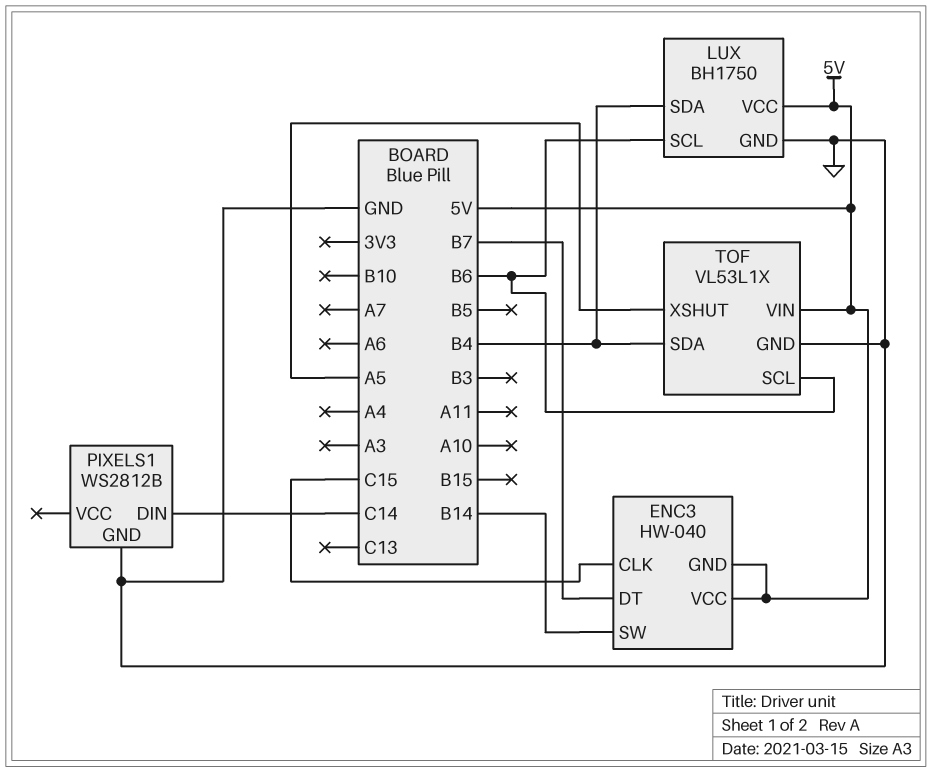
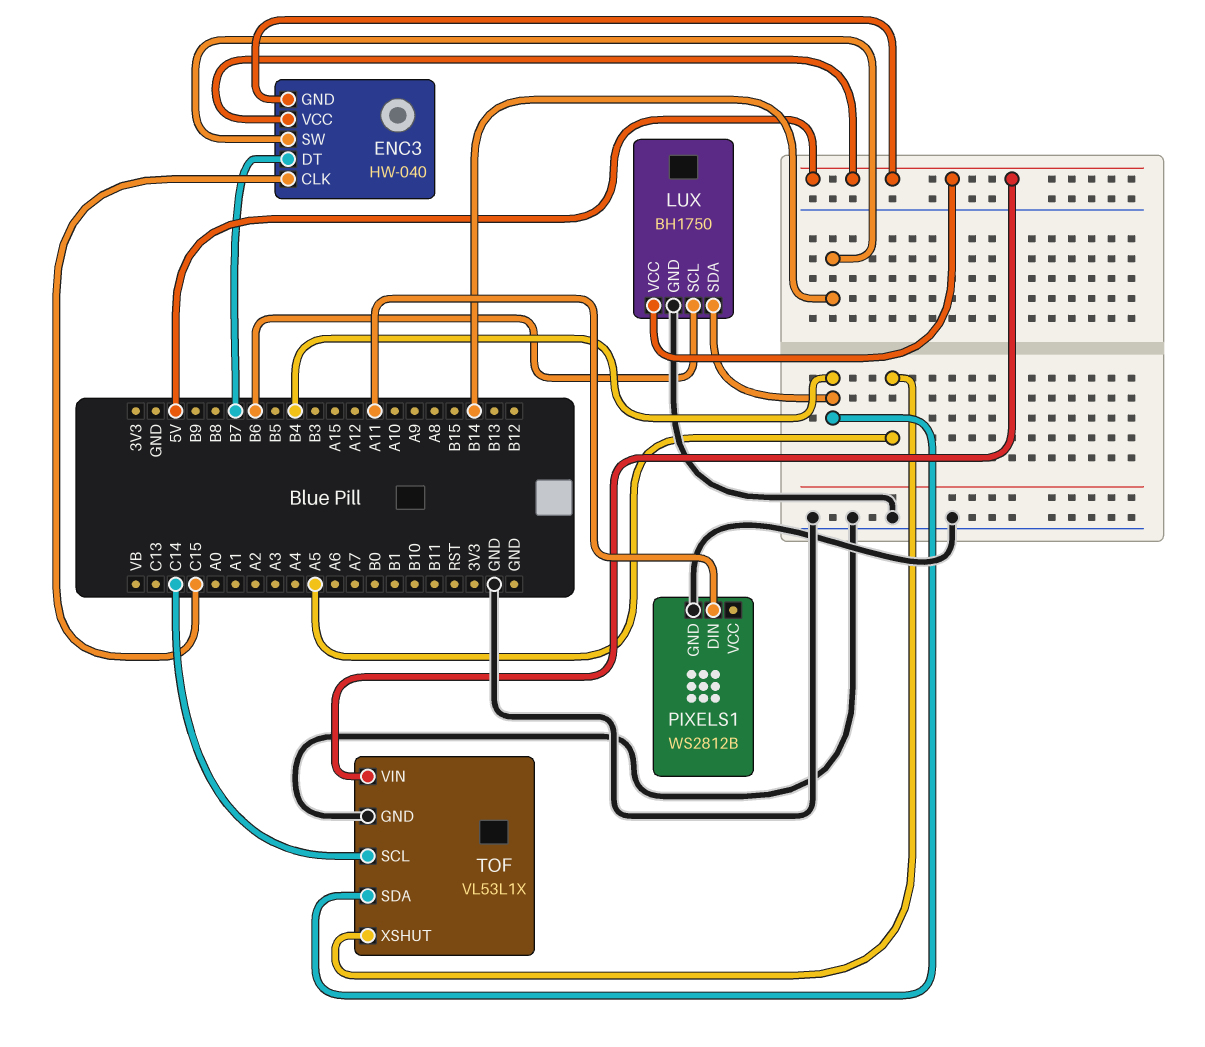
PIXELS1 pin DIN: C14 -> A11
TOF pin SCL: B6 -> C14

